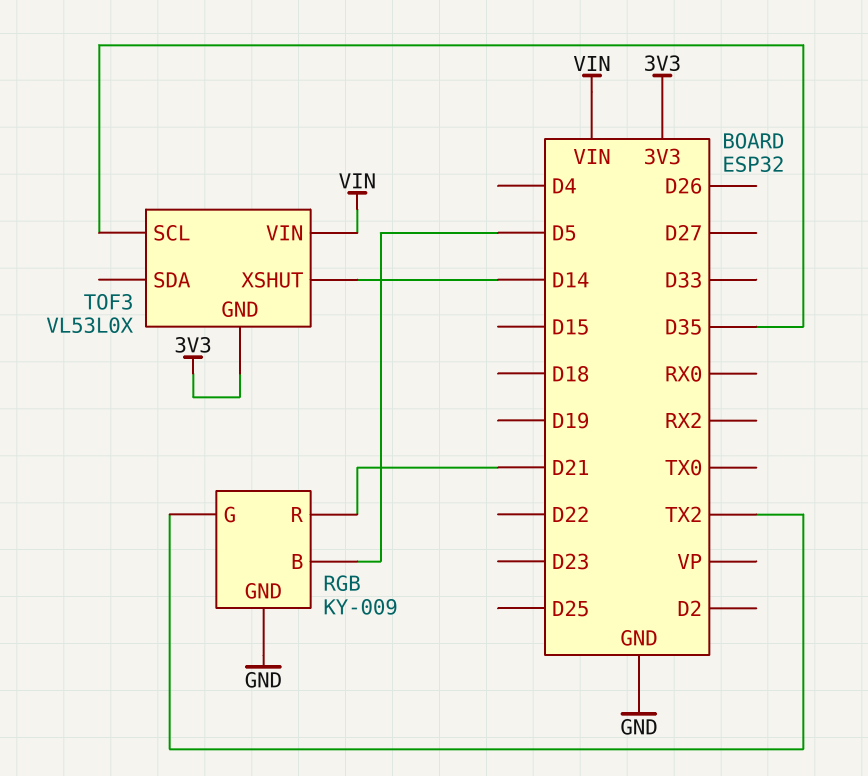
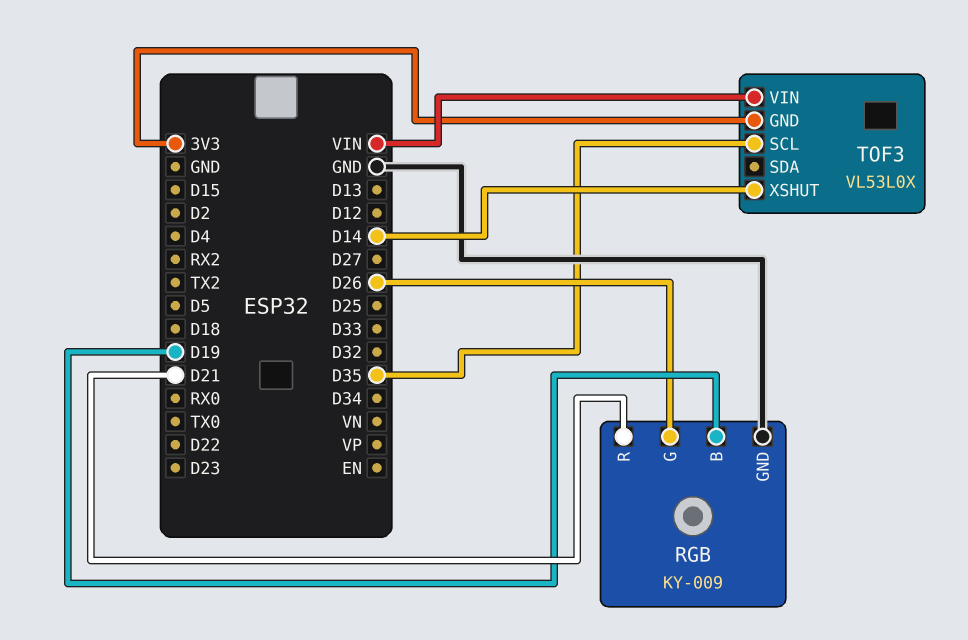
RGB pin B: D5 -> D19
RGB pin G: TX2 -> D26

